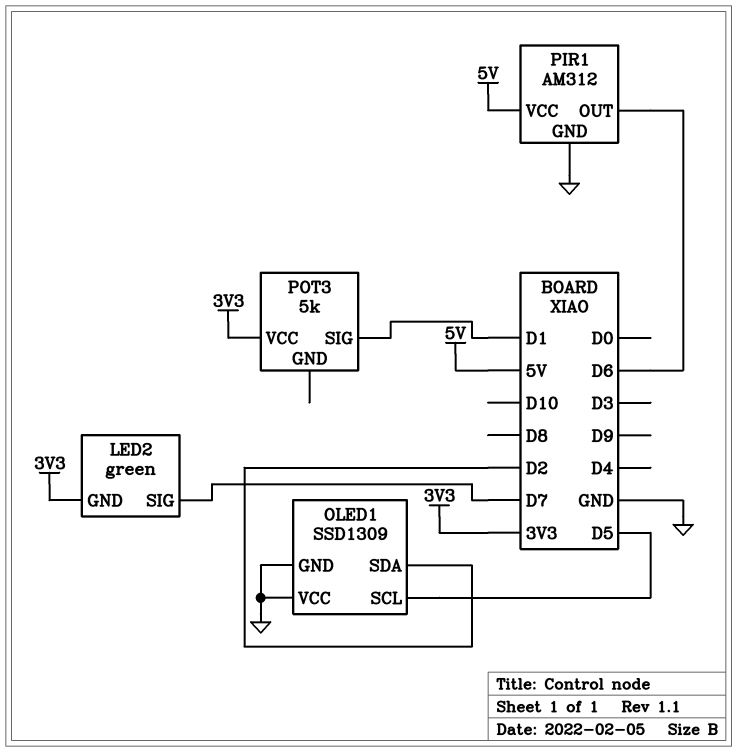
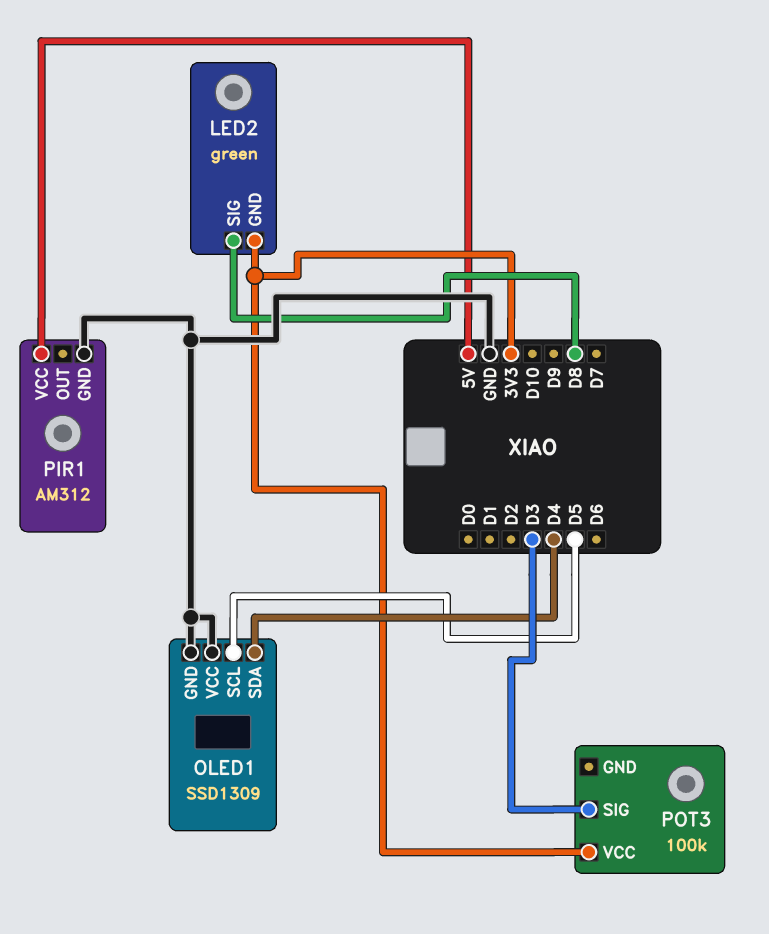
LED2 pin SIG: D7 -> D8
OLED1 pin SDA: D2 -> D4
PIR1 pin OUT: D6 -> none
POT3: 5k -> 100k
POT3 pin SIG: D1 -> D3

